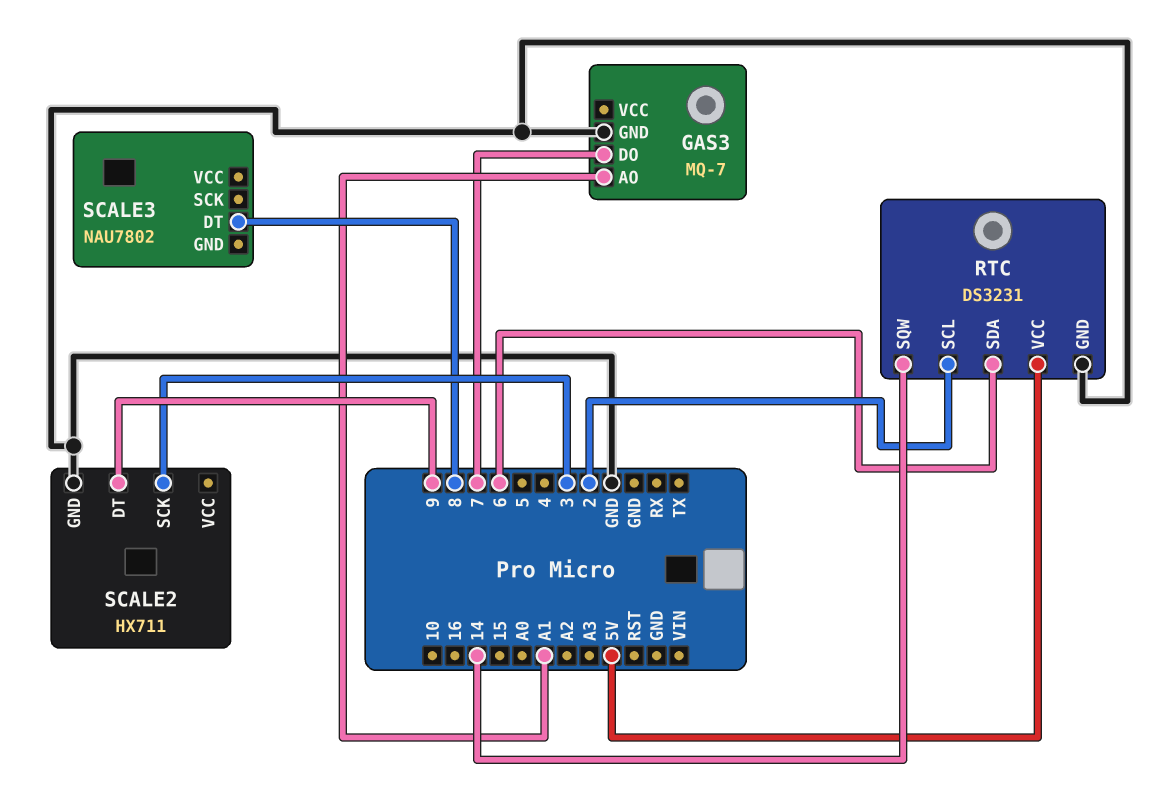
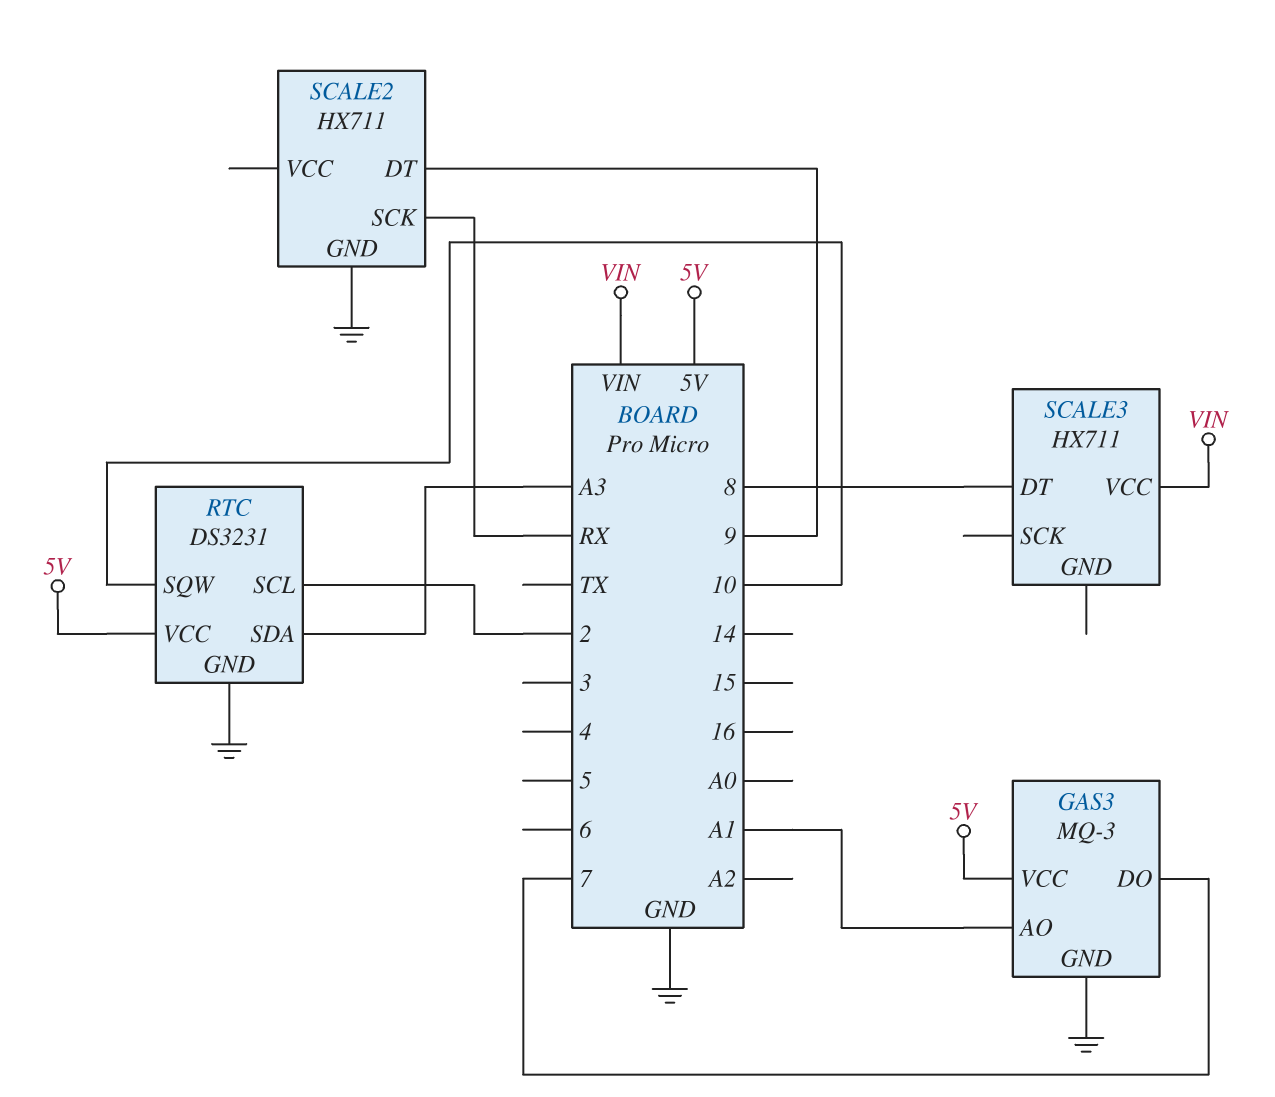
GAS3: MQ-7 -> MQ-3
GAS3 pin VCC: none -> 5V
RTC pin SDA: 6 -> A3
RTC pin SQW: 14 -> 10
SCALE2 pin SCK: 3 -> RX
SCALE3: NAU7802 -> HX711
SCALE3 pin VCC: none -> VIN

